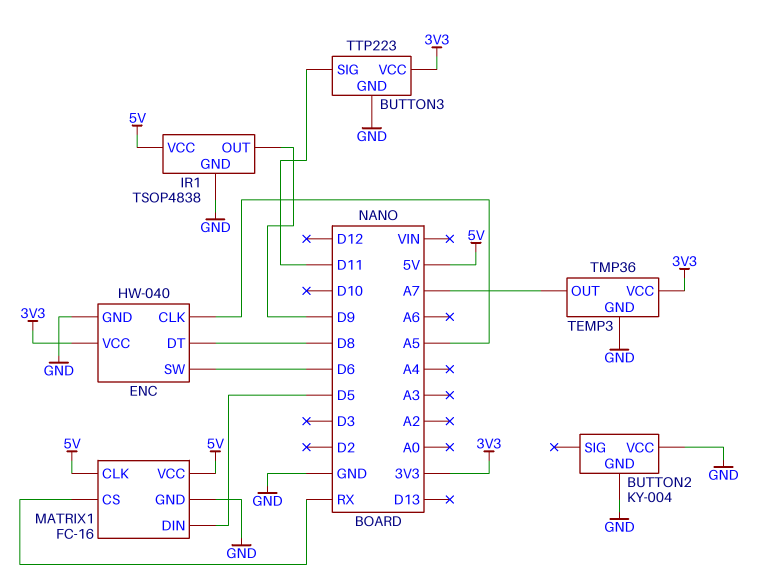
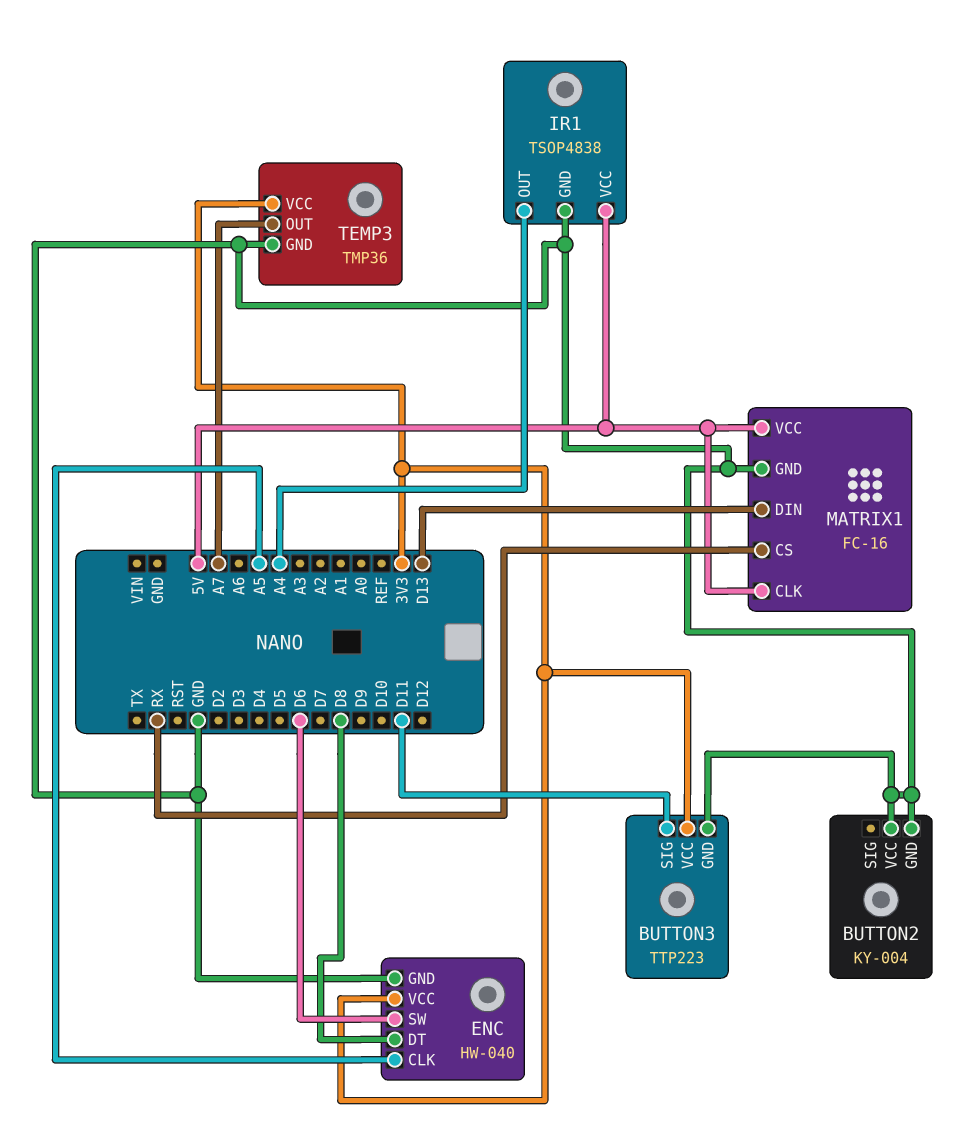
IR1 pin OUT: D9 -> A4
MATRIX1 pin DIN: D5 -> D13

